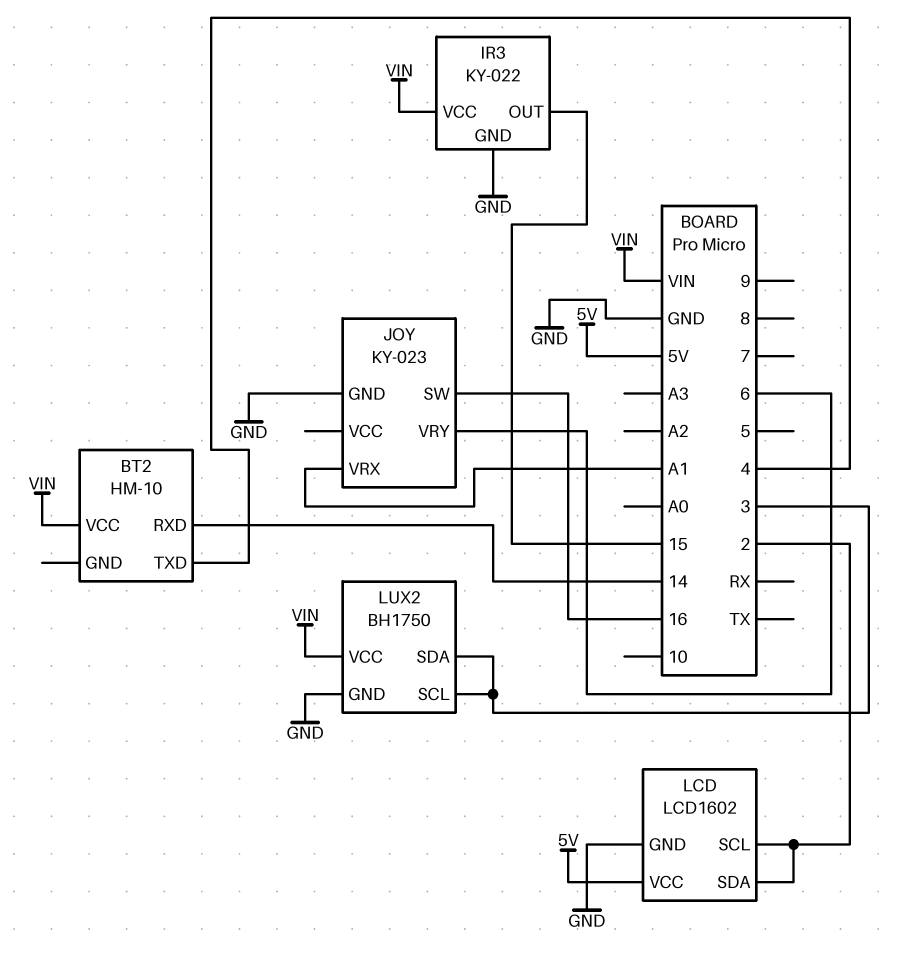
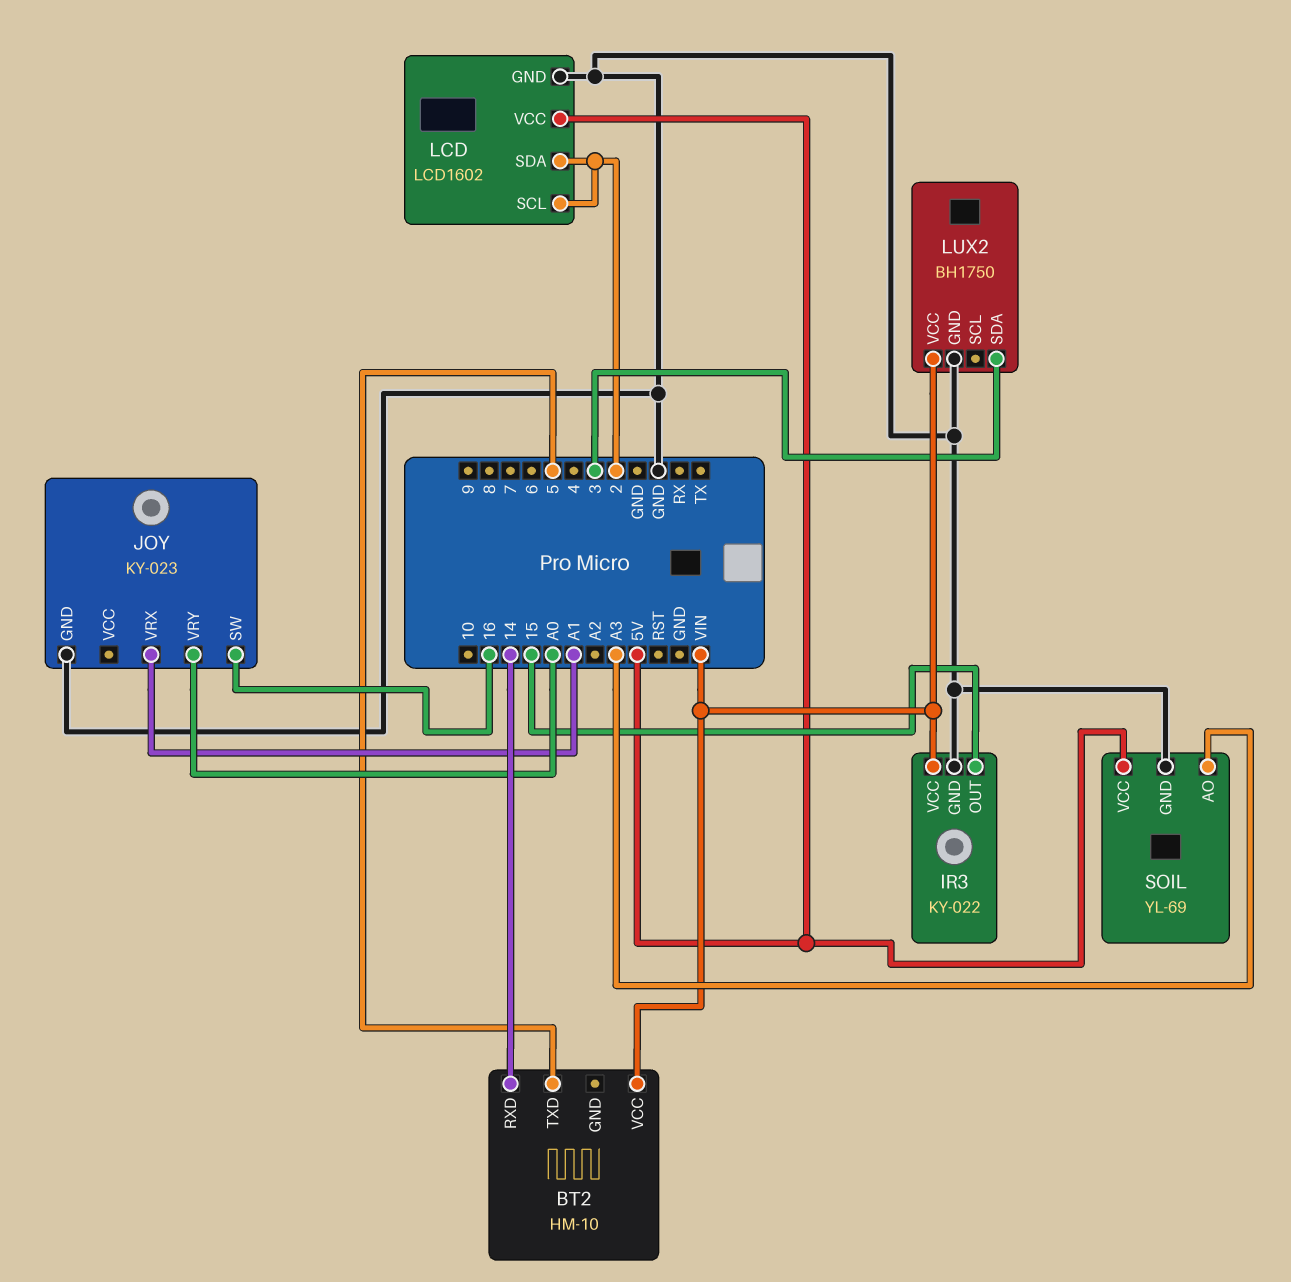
BT2 pin TXD: 4 -> 5
JOY pin VRY: 6 -> A0
LUX2 pin SCL: 3 -> none
SOIL: none -> YL-69
SOIL pin AO: none -> A3
SOIL pin GND: none -> GND
SOIL pin VCC: none -> 5V

